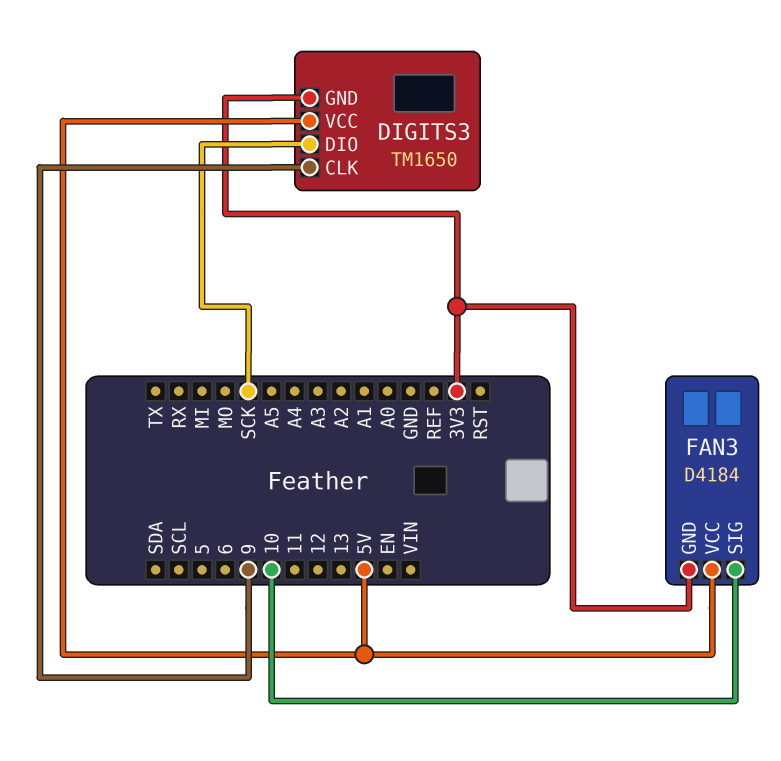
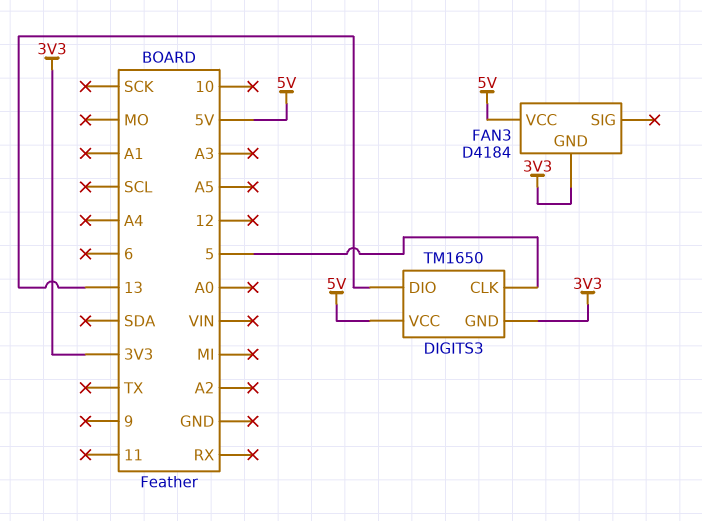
DIGITS3 pin CLK: 9 -> 5
DIGITS3 pin DIO: SCK -> 13
FAN3 pin SIG: 10 -> none

